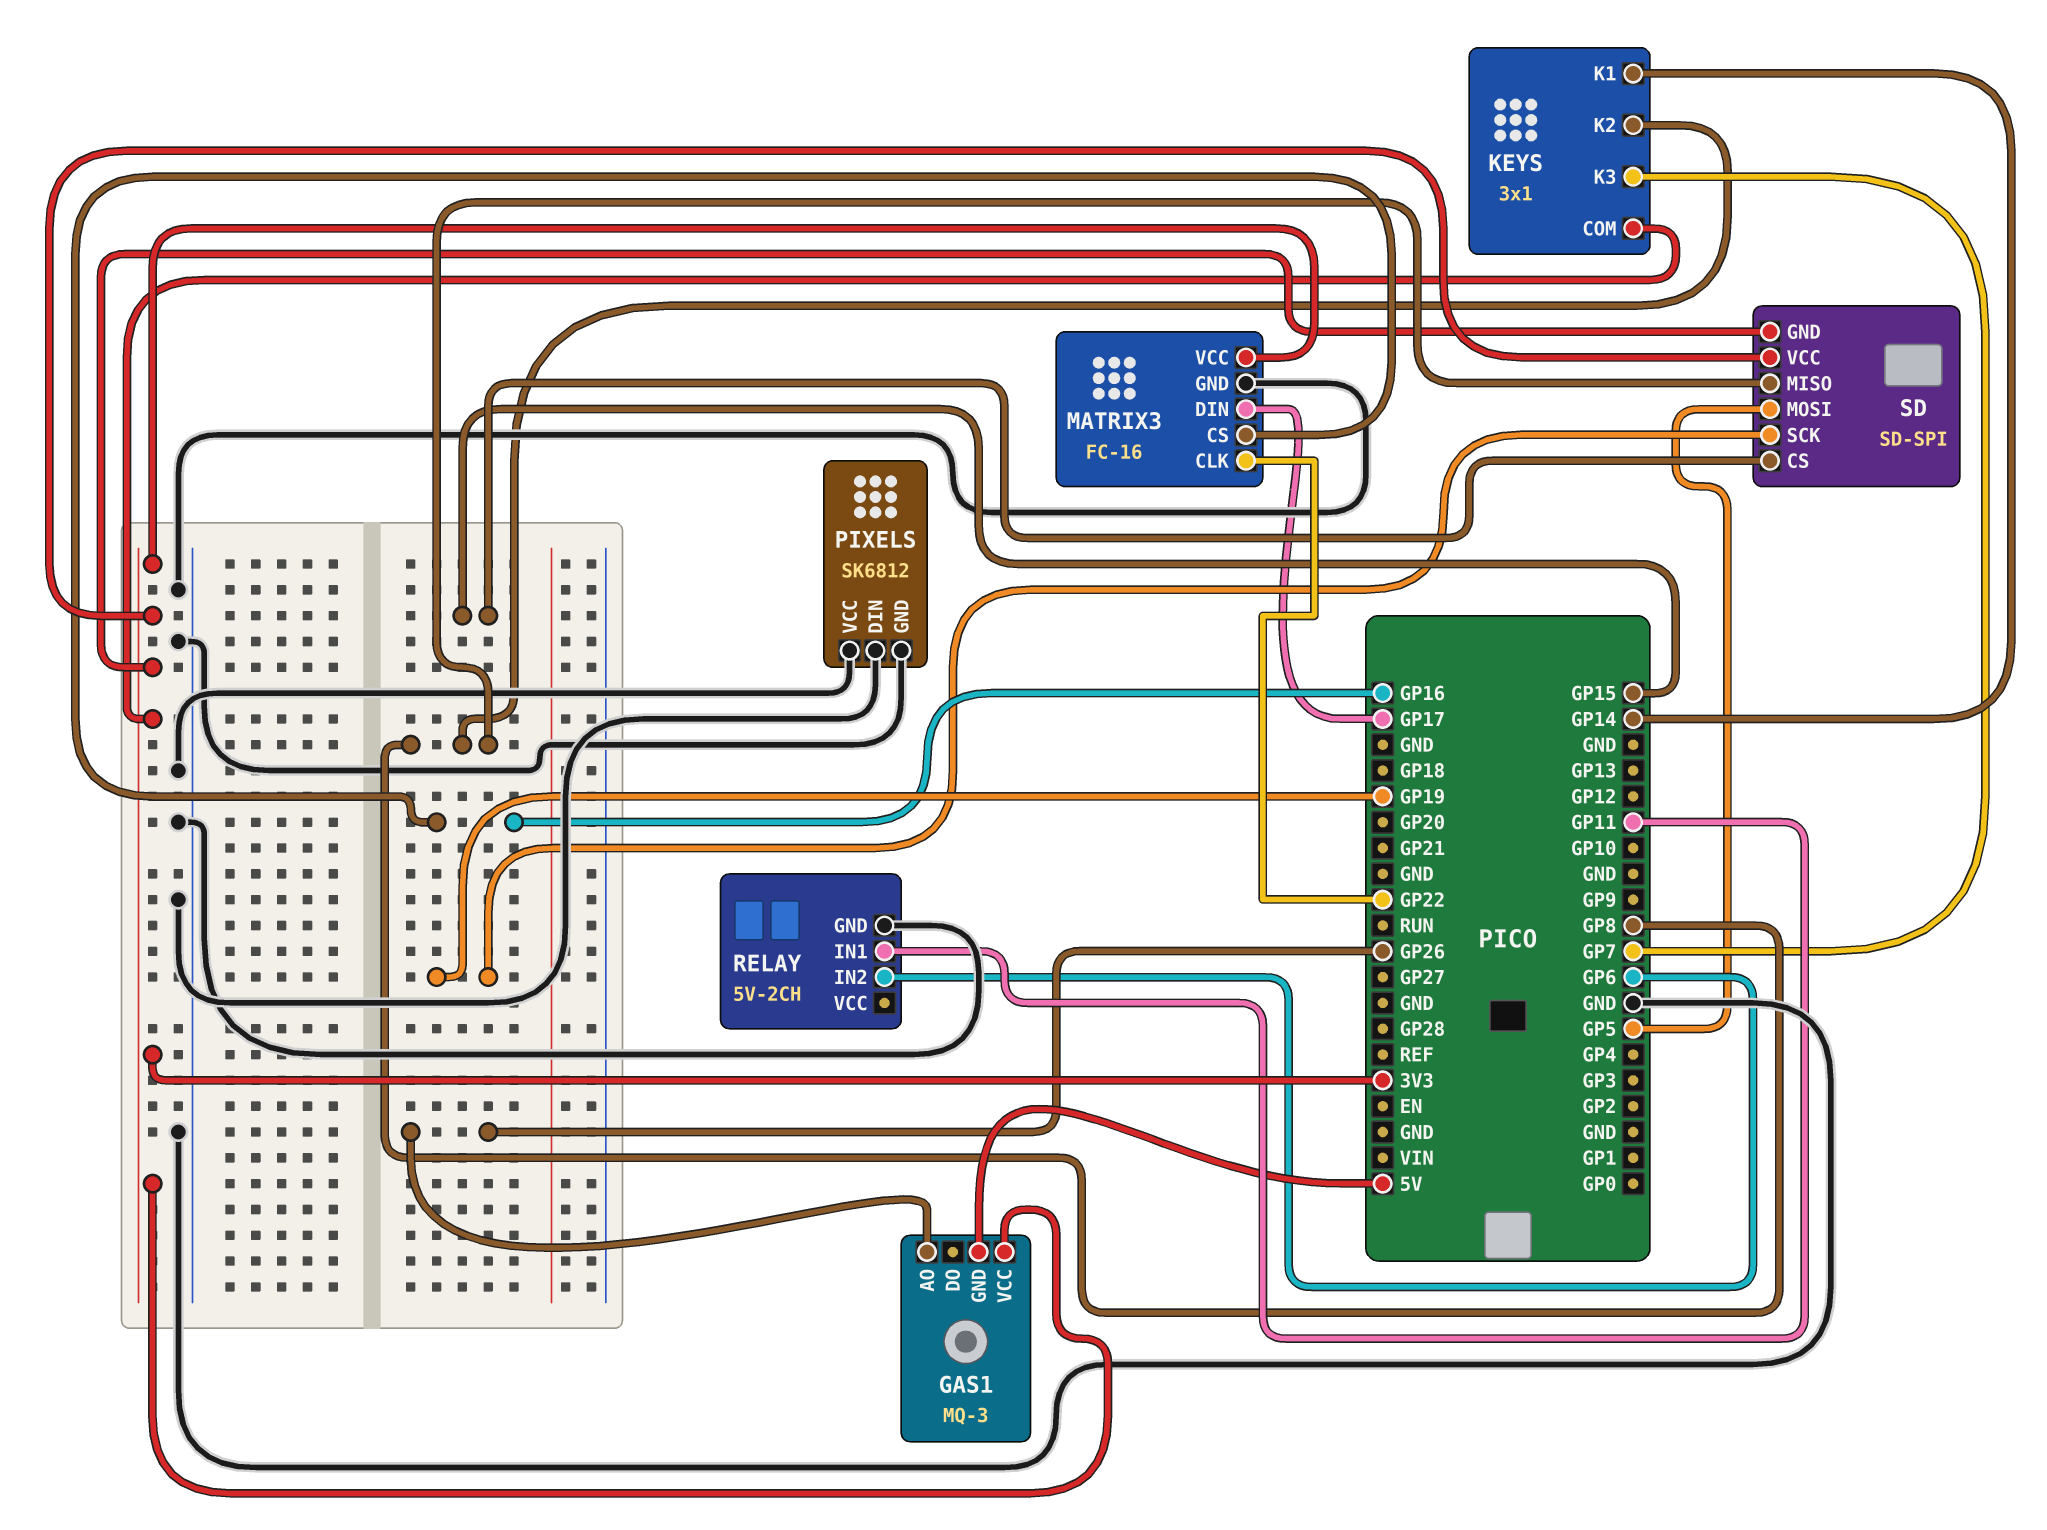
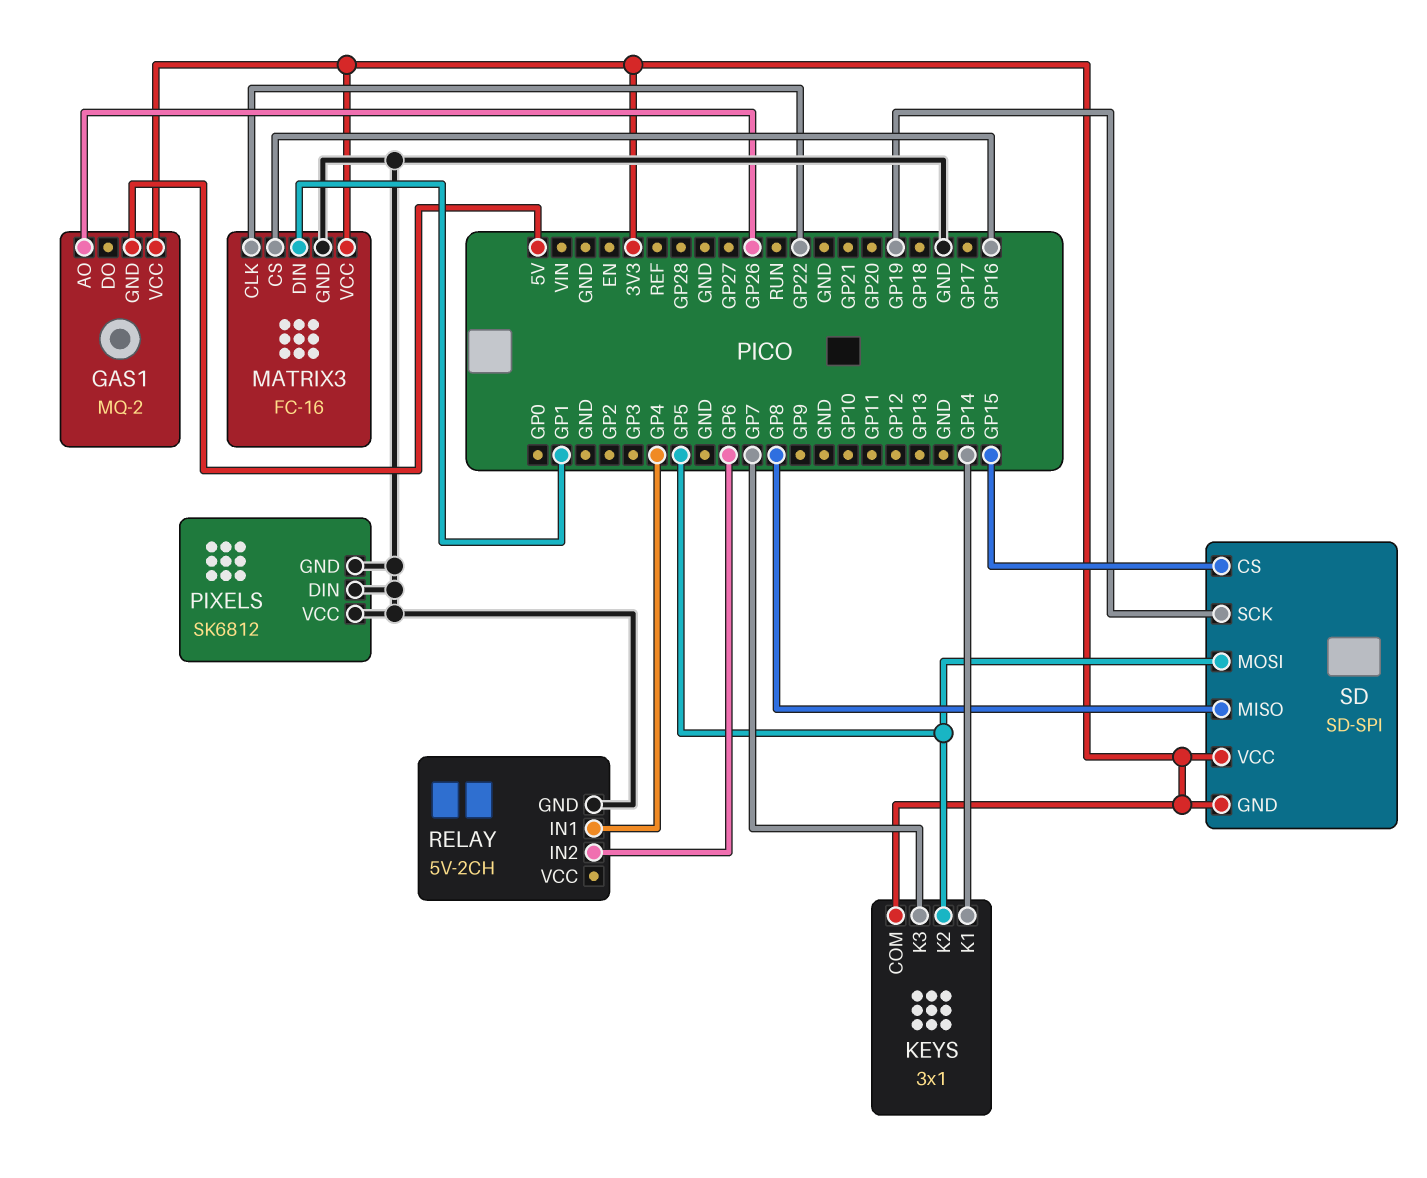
GAS1: MQ-3 -> MQ-2
KEYS pin K2: GP8 -> GP5
MATRIX3 pin DIN: GP17 -> GP1
RELAY pin IN1: GP11 -> GP4

